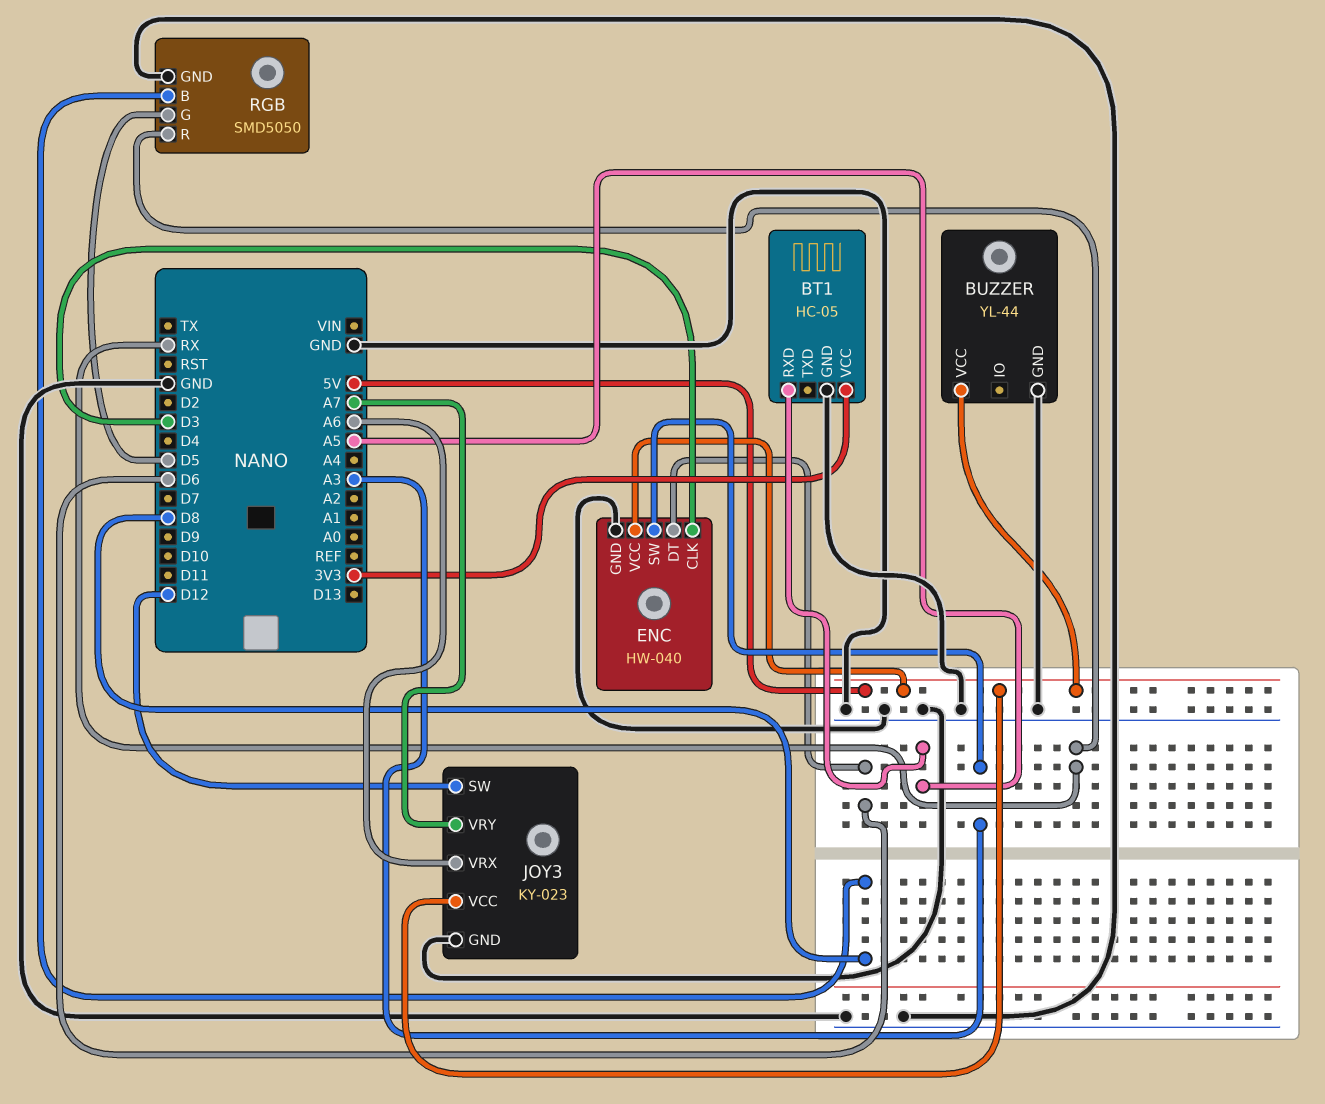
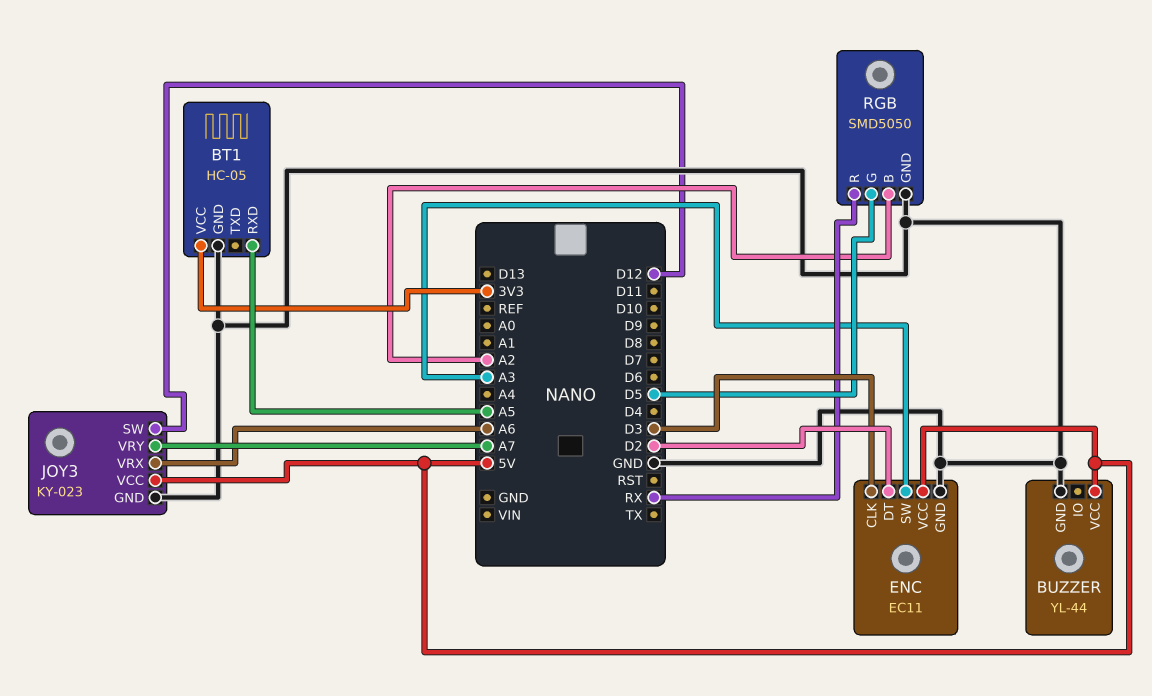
ENC: HW-040 -> EC11
ENC pin DT: D6 -> D2
RGB pin B: D8 -> A2

